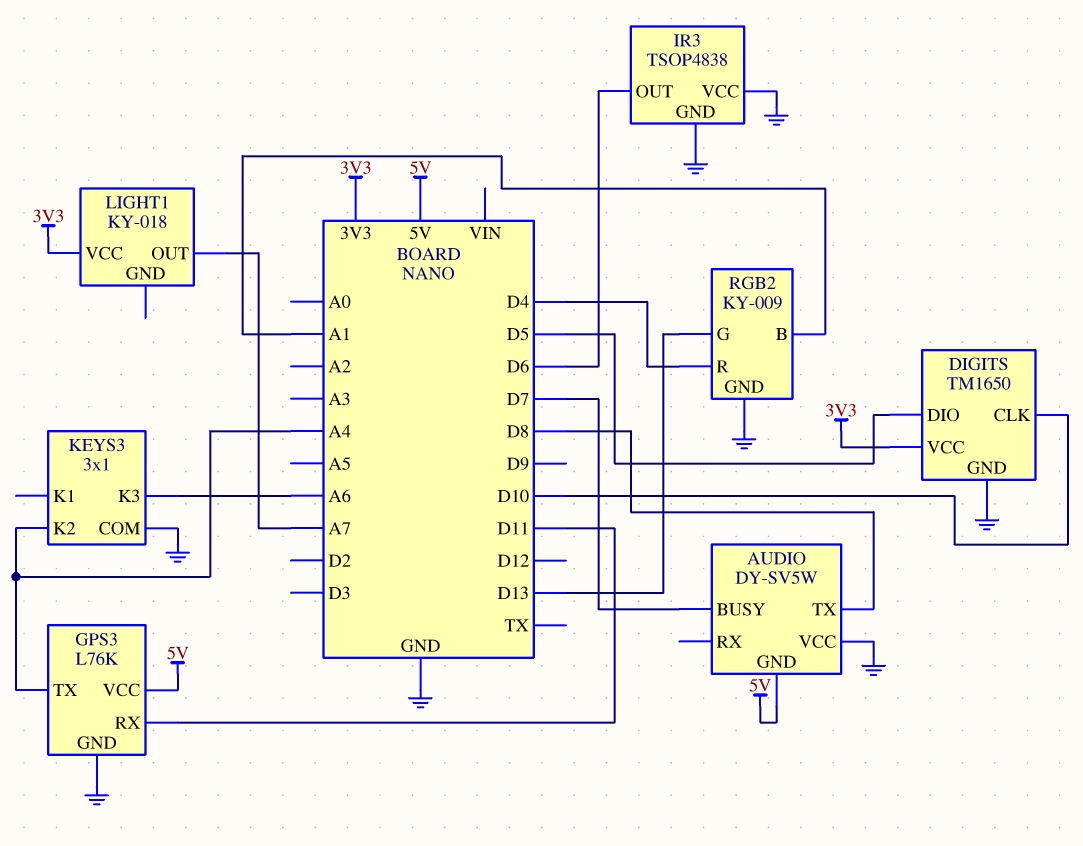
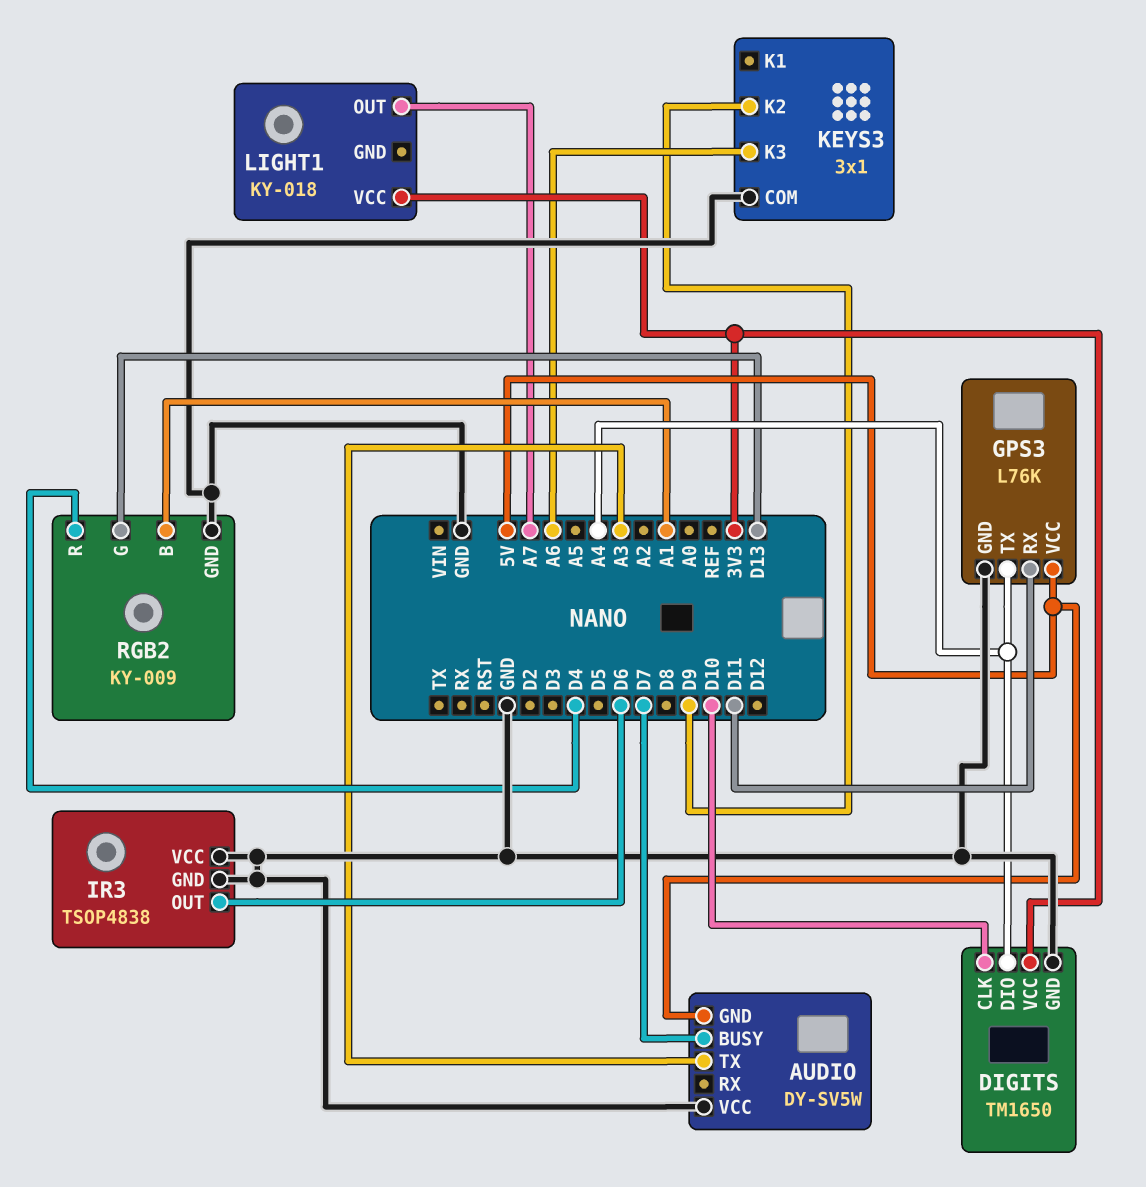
AUDIO pin TX: D8 -> A3
DIGITS pin DIO: D5 -> A4
KEYS3 pin K2: A4 -> D9

